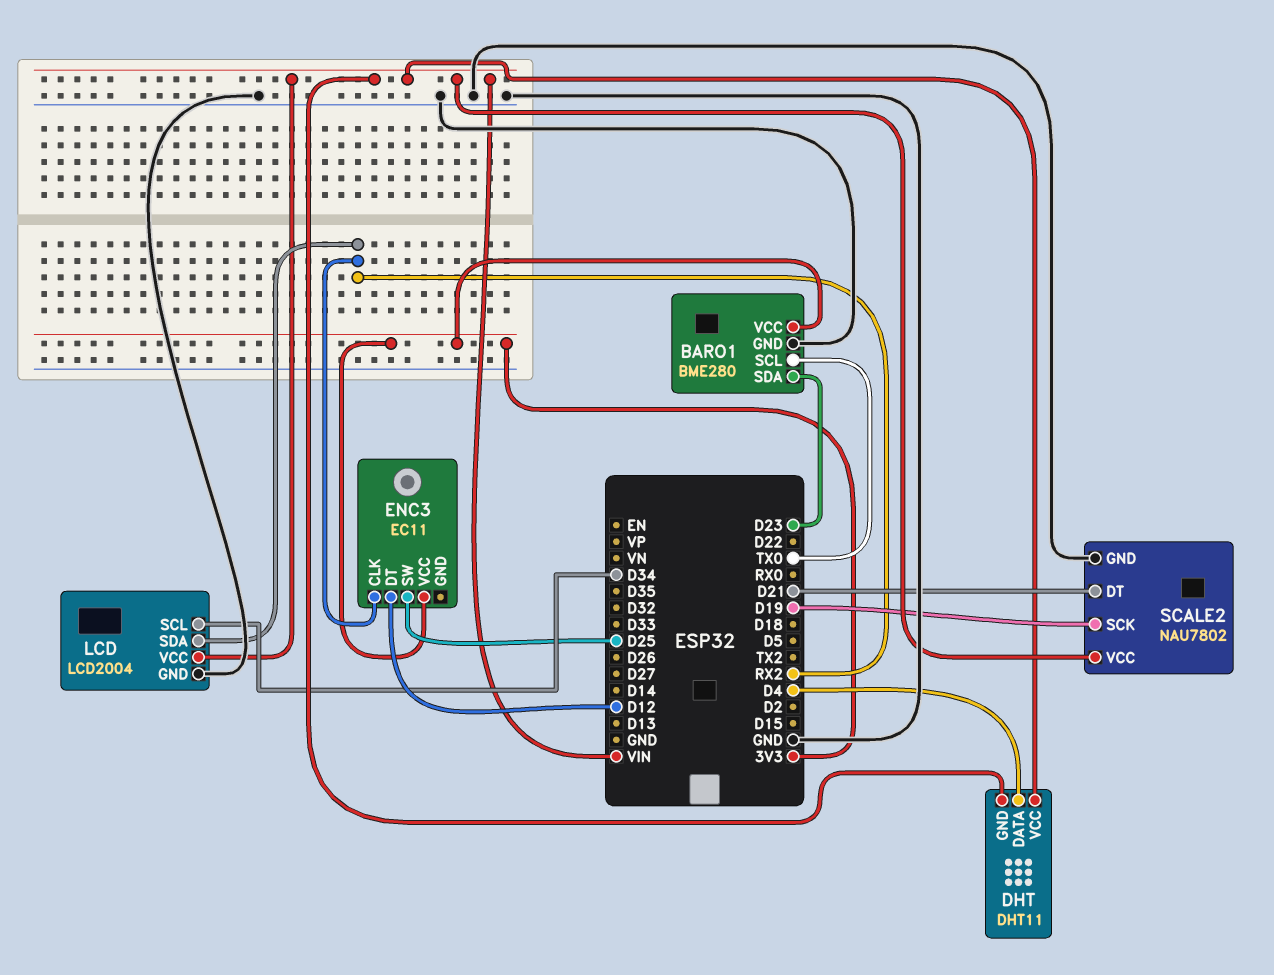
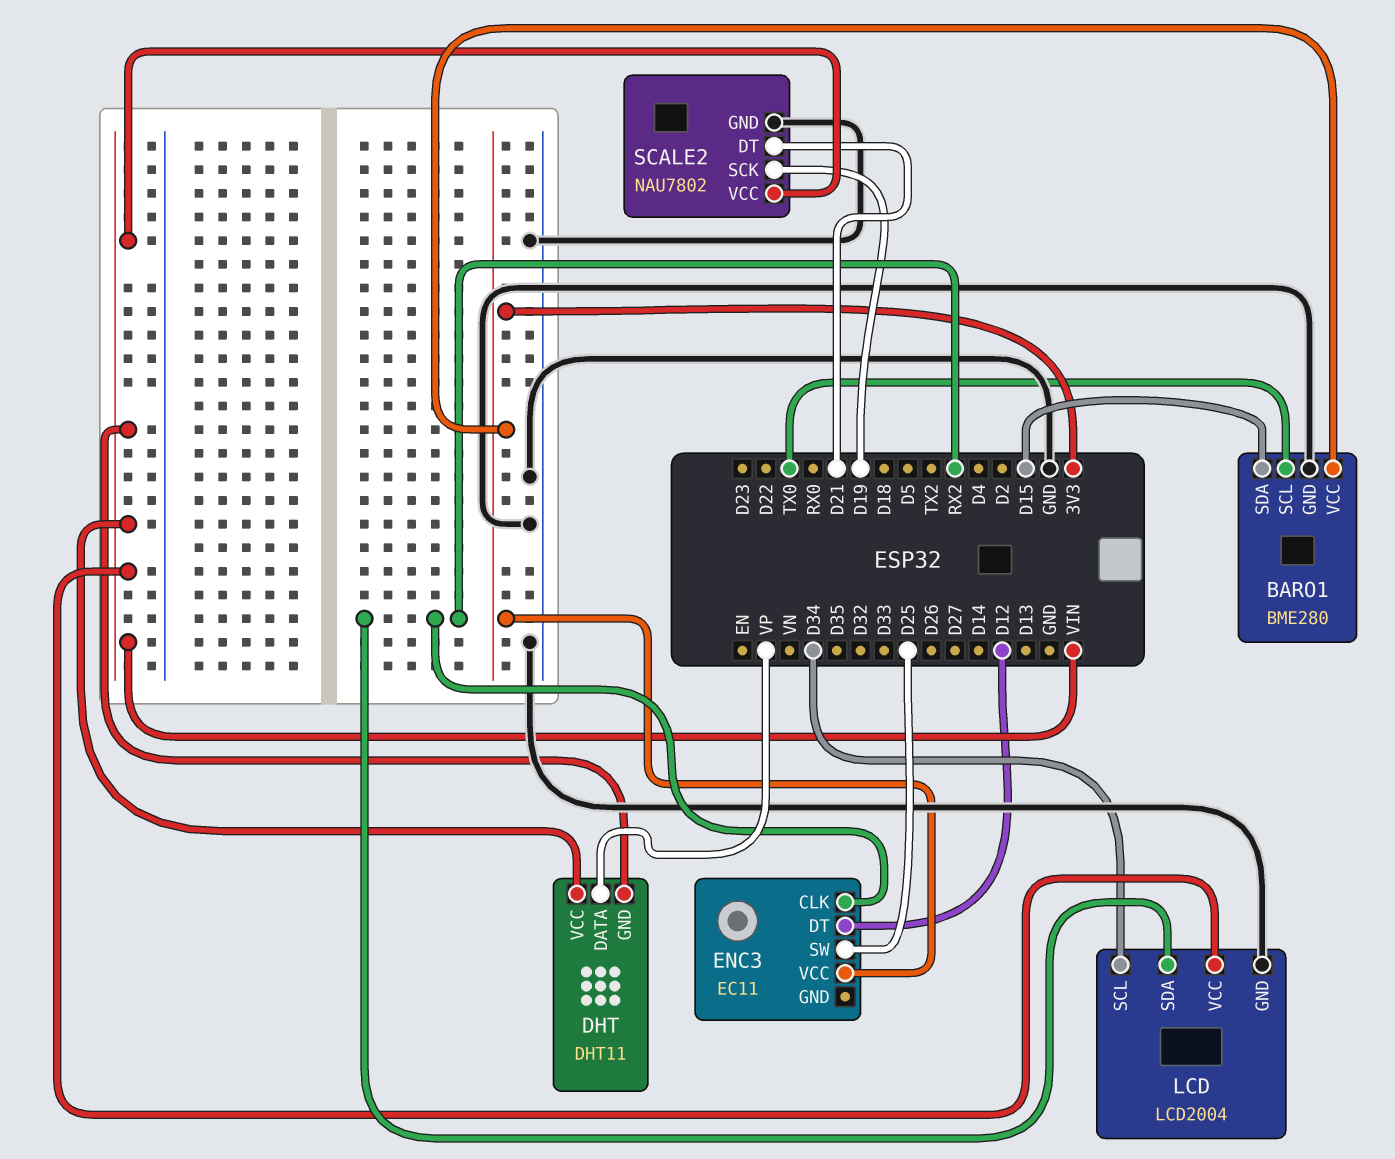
BARO1 pin SDA: D23 -> D15
DHT pin DATA: D4 -> VP

